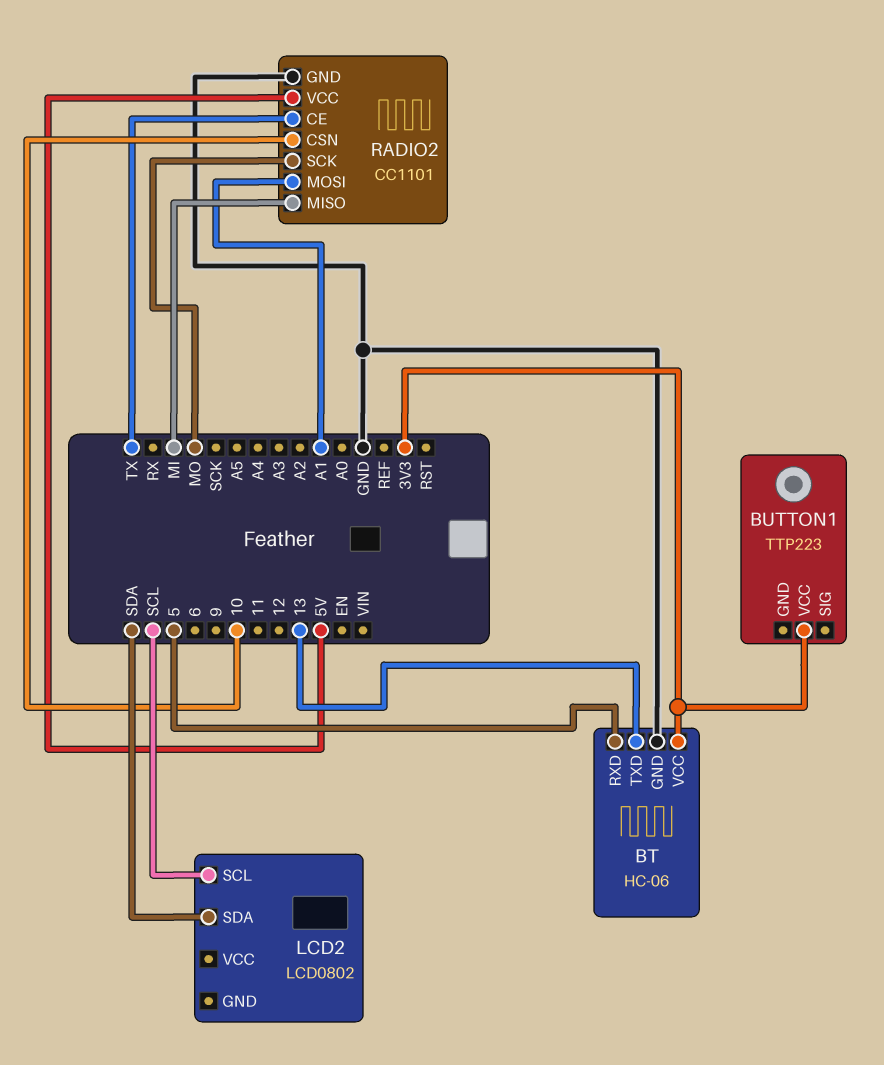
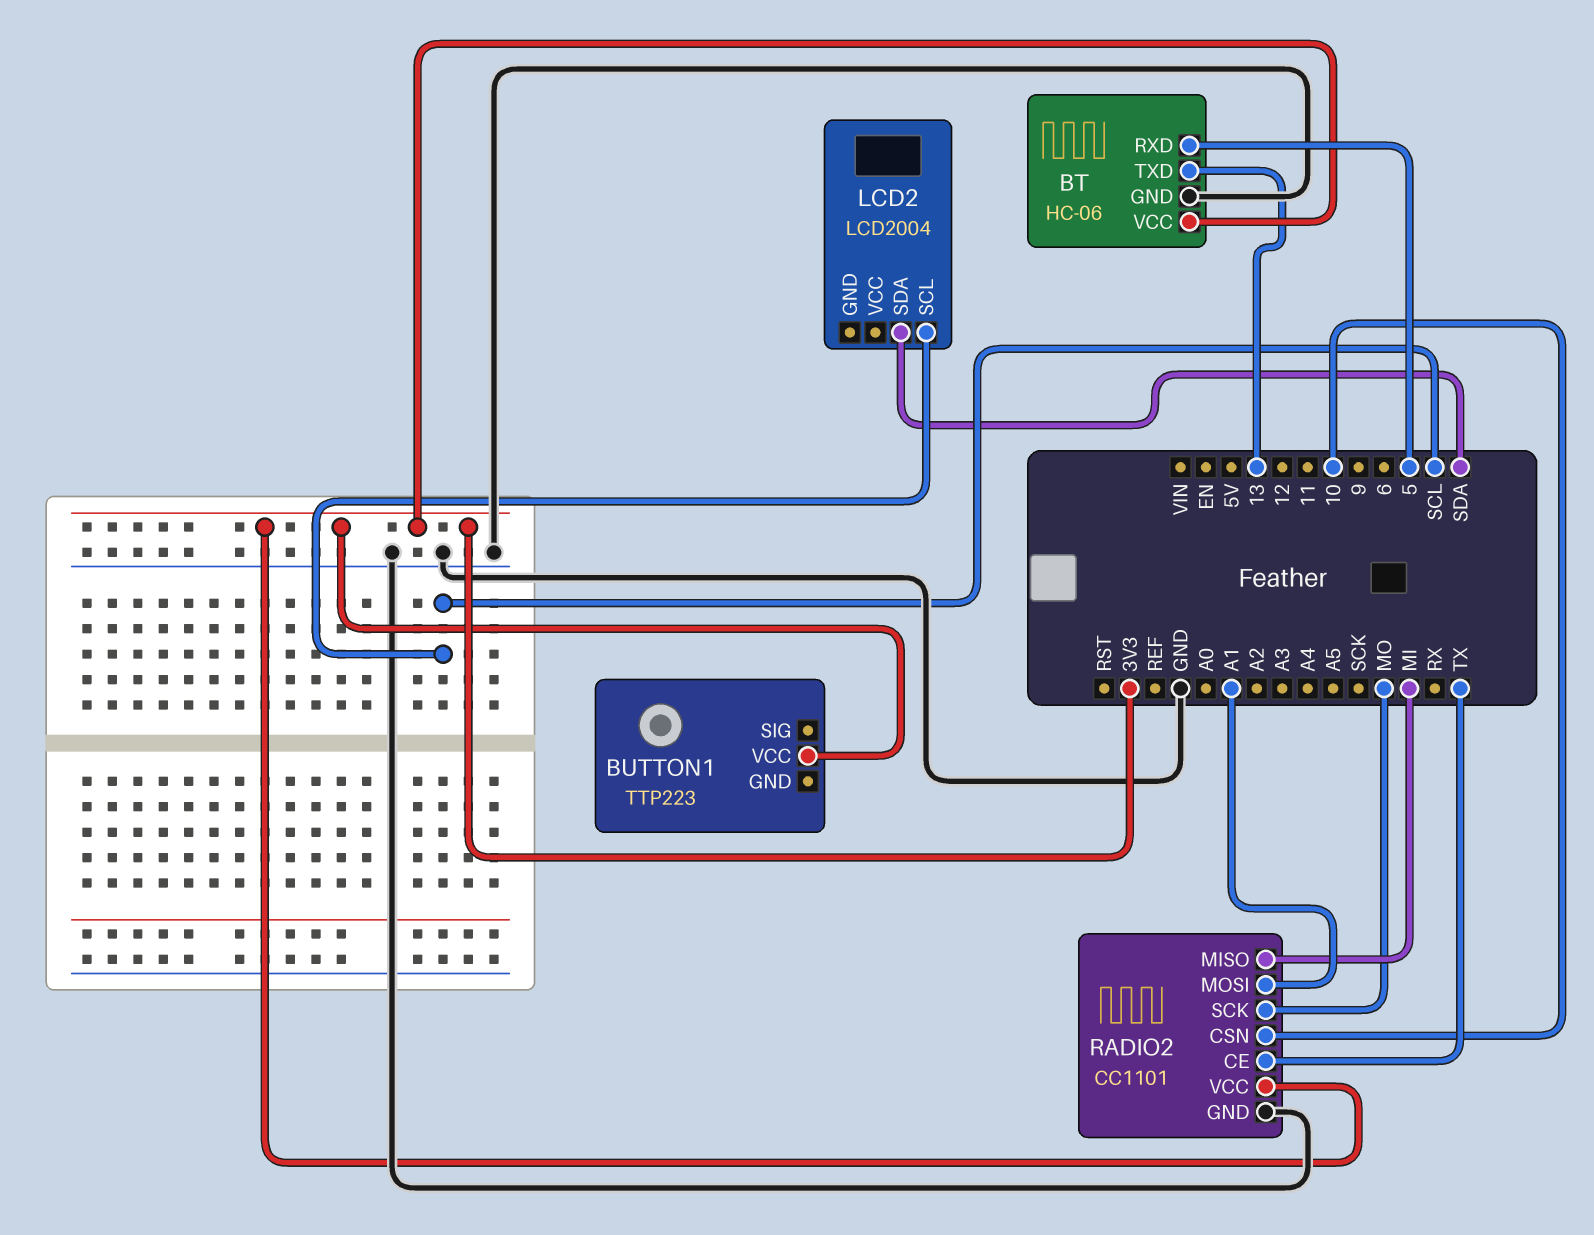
LCD2: LCD0802 -> LCD2004
RADIO2 pin VCC: 5V -> 3V3

